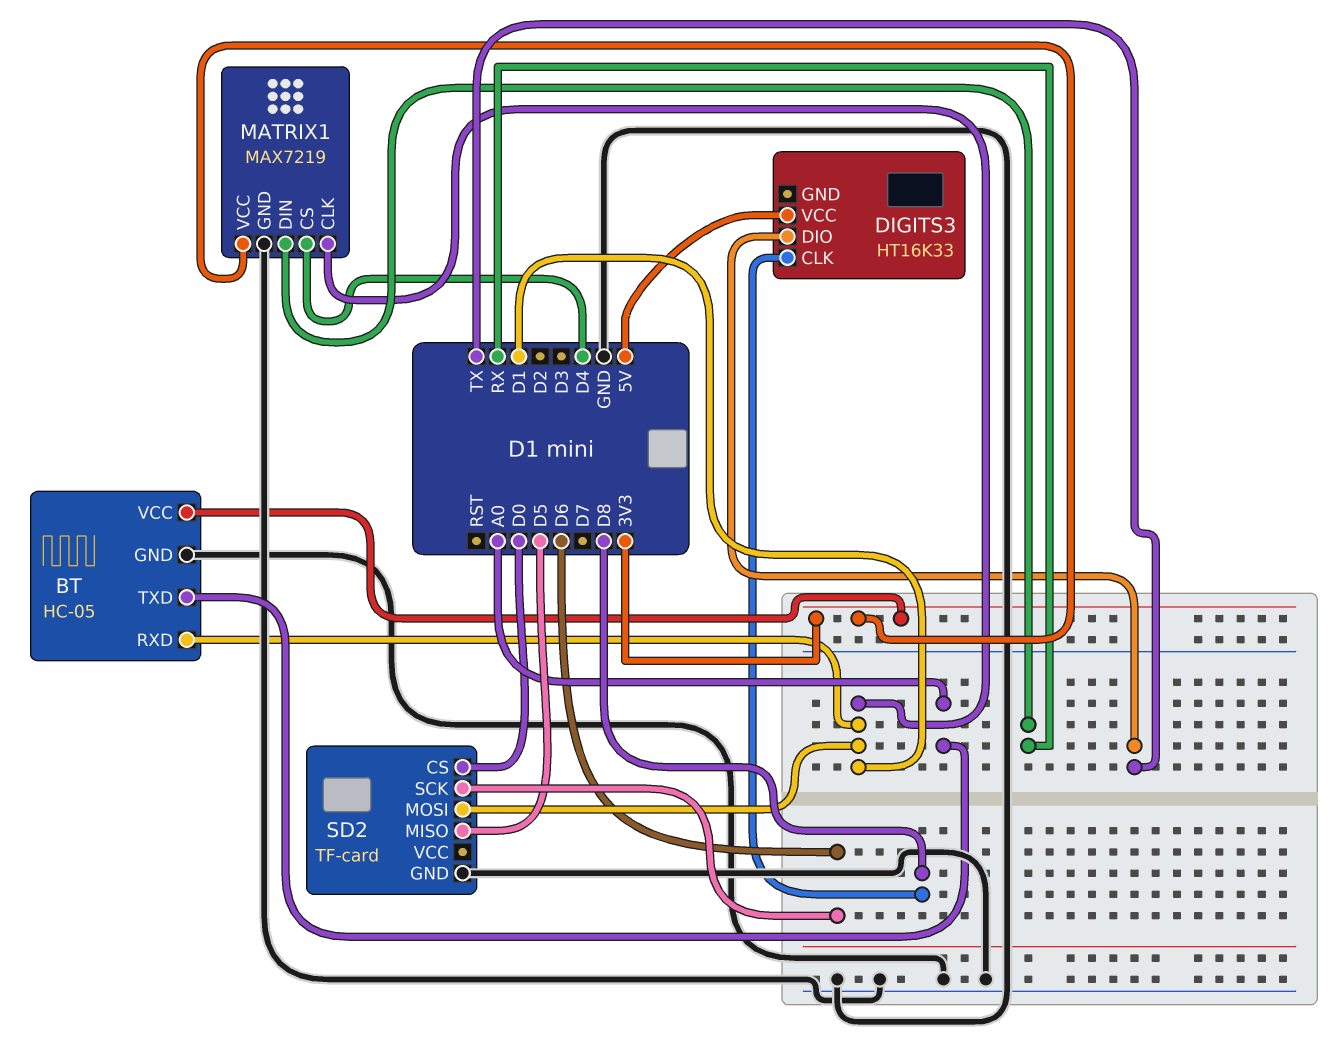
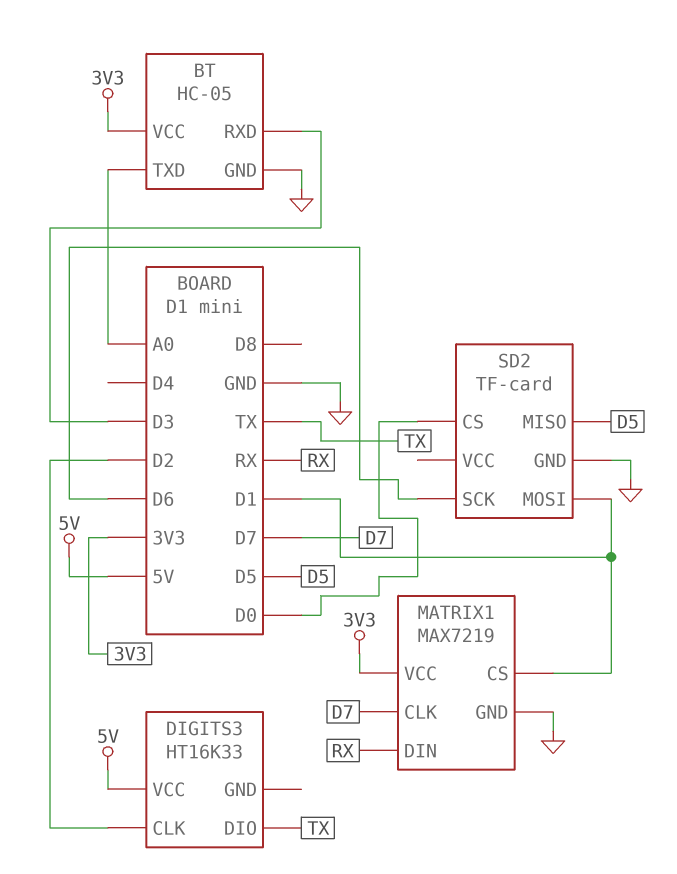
BT pin RXD: D1 -> D3
DIGITS3 pin CLK: D8 -> D2
MATRIX1 pin CLK: D1 -> D7
MATRIX1 pin CS: D4 -> D1

